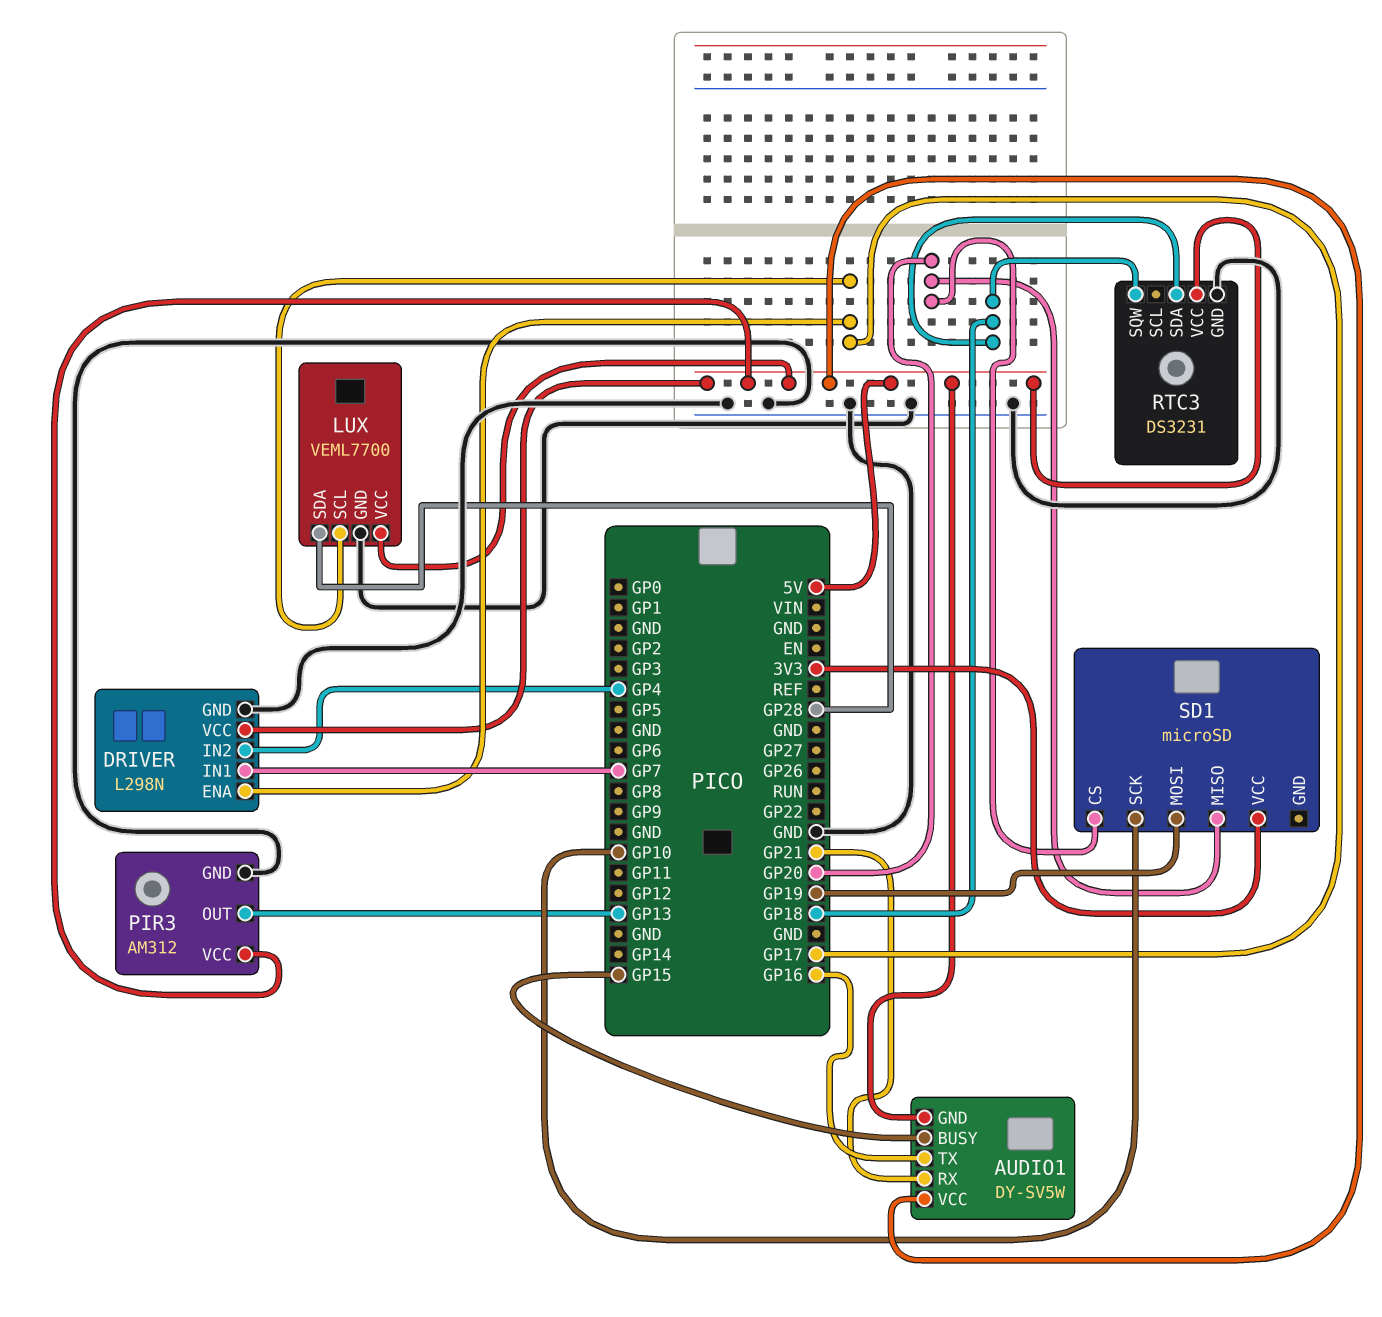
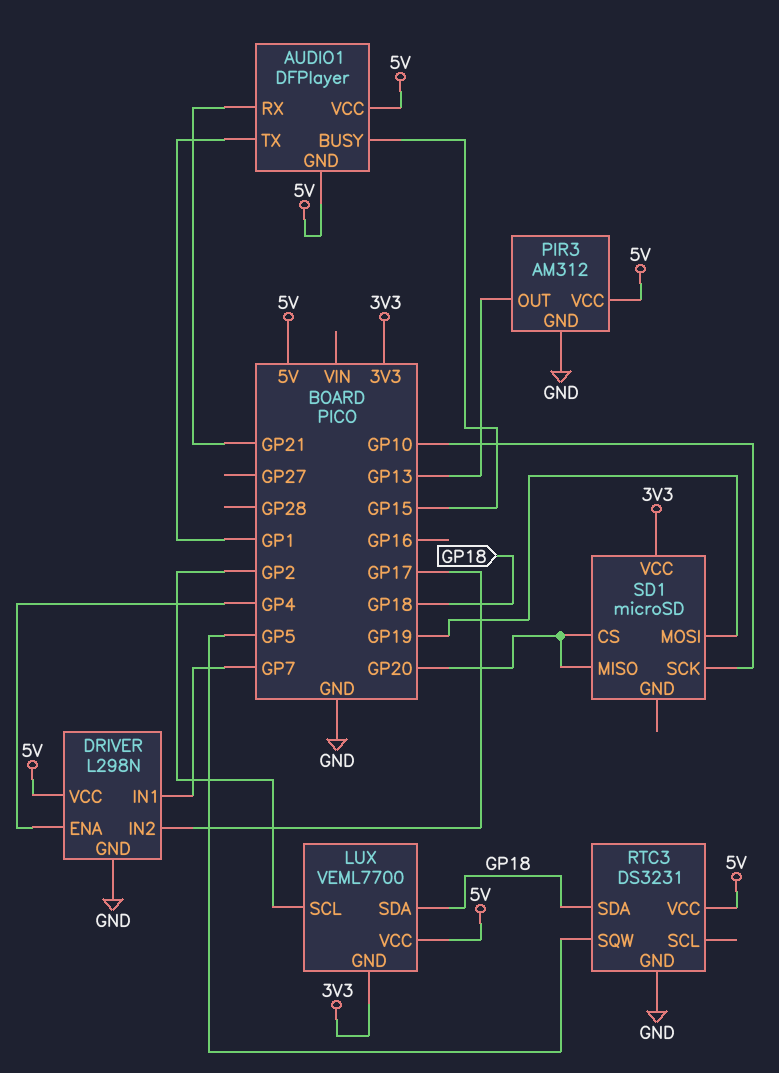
AUDIO1: DY-SV5W -> DFPlayer
AUDIO1 pin TX: GP16 -> GP1
DRIVER pin ENA: GP17 -> GP4
DRIVER pin IN2: GP4 -> GP17
LUX pin GND: GND -> 3V3
LUX pin SCL: GP17 -> GP2
LUX pin SDA: GP28 -> GP18
RTC3 pin SQW: GP18 -> GP5

